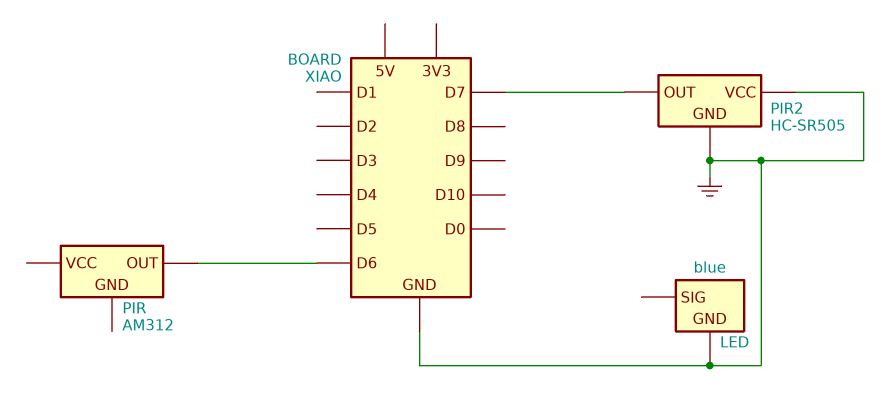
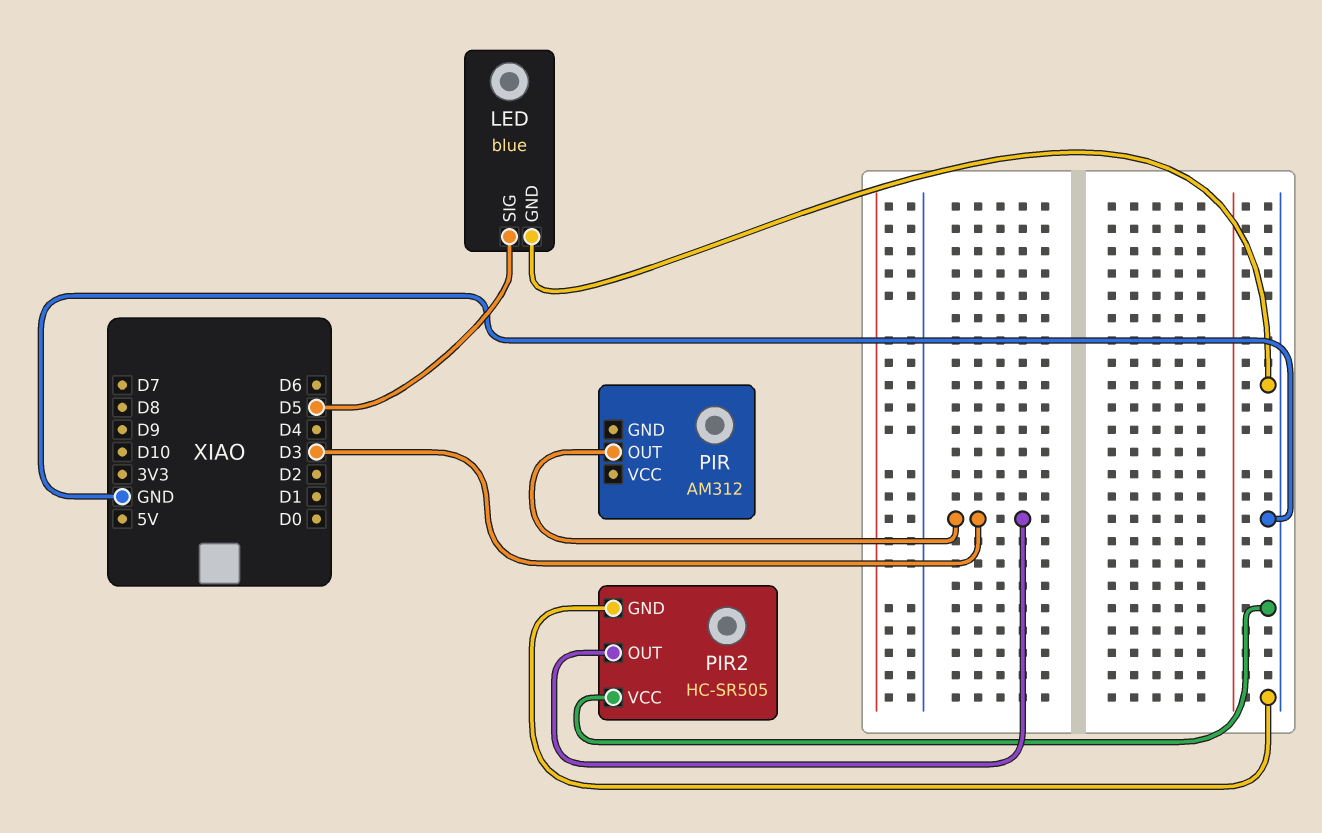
LED pin SIG: none -> D5
PIR pin OUT: D6 -> D3
PIR2 pin OUT: D7 -> D3

